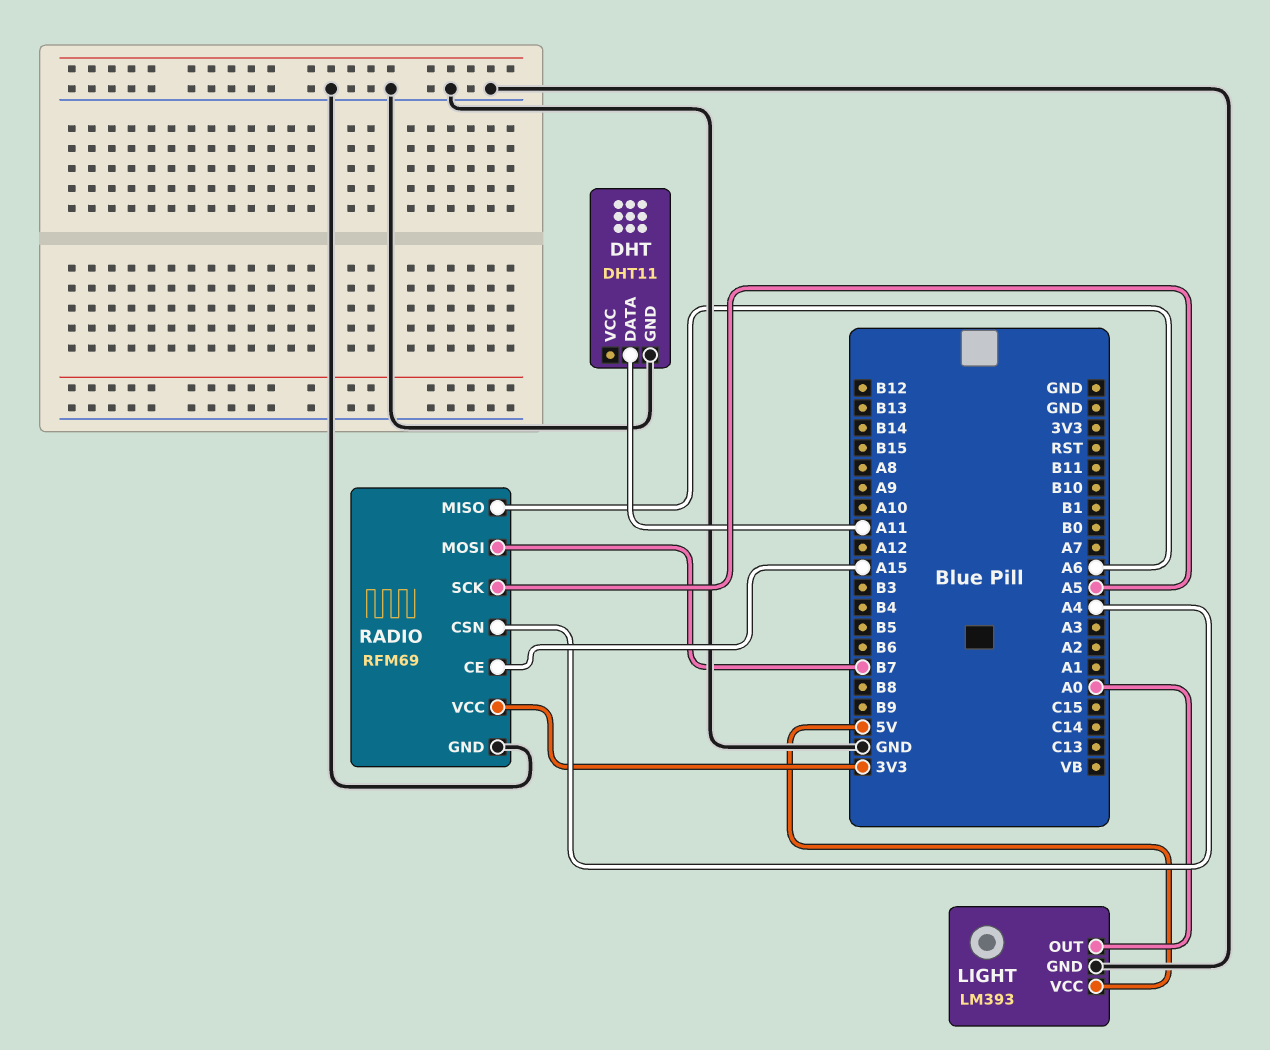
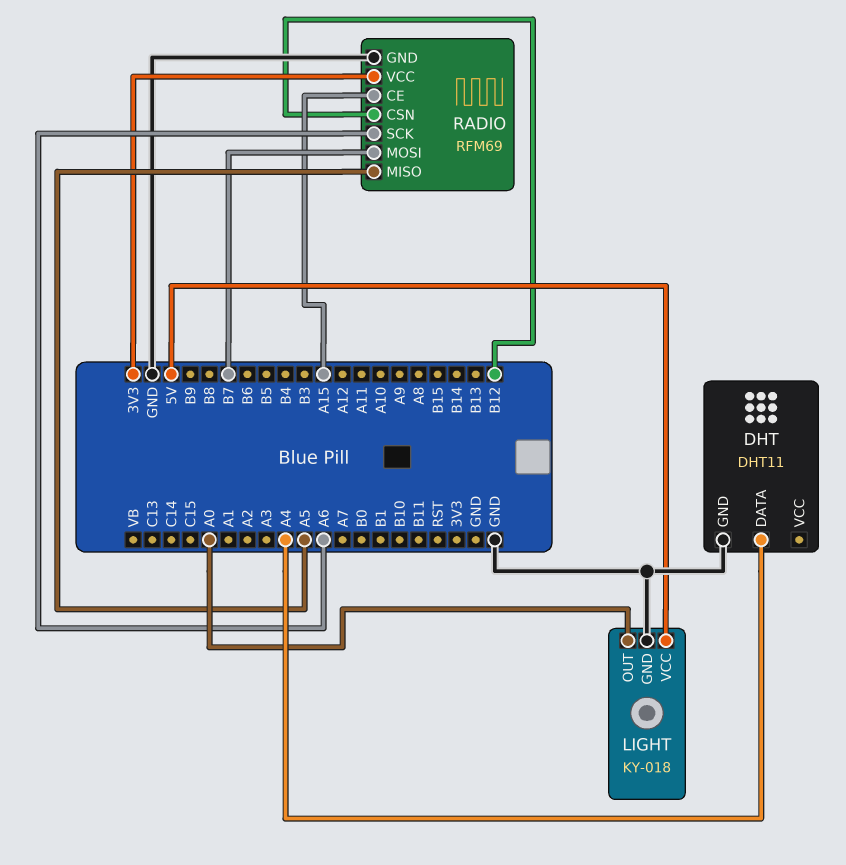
DHT pin DATA: A11 -> A4
LIGHT: LM393 -> KY-018
RADIO pin CSN: A4 -> B12
RADIO pin MISO: A6 -> A5
RADIO pin SCK: A5 -> A6

